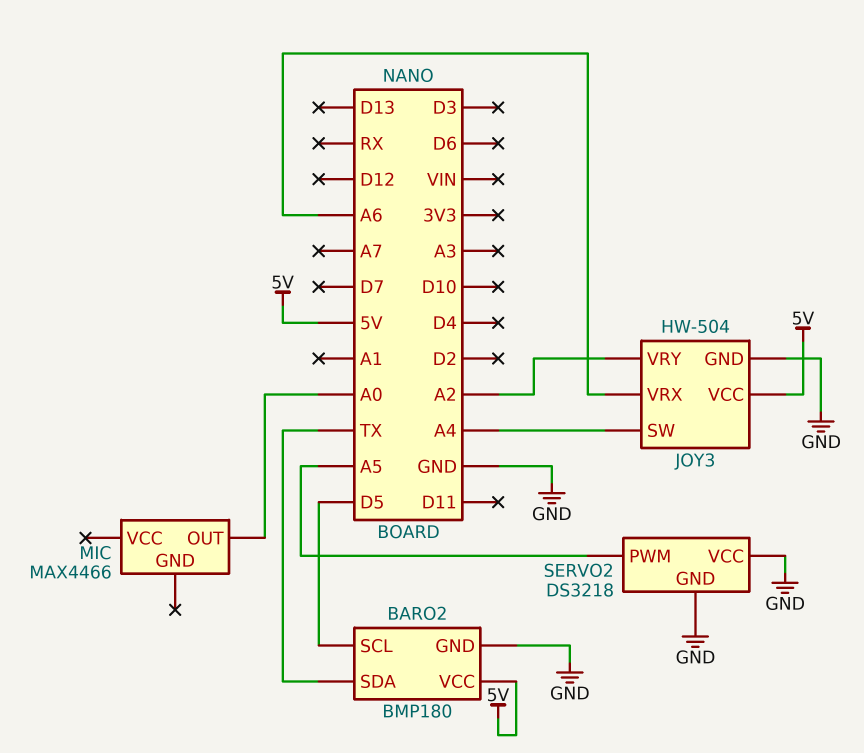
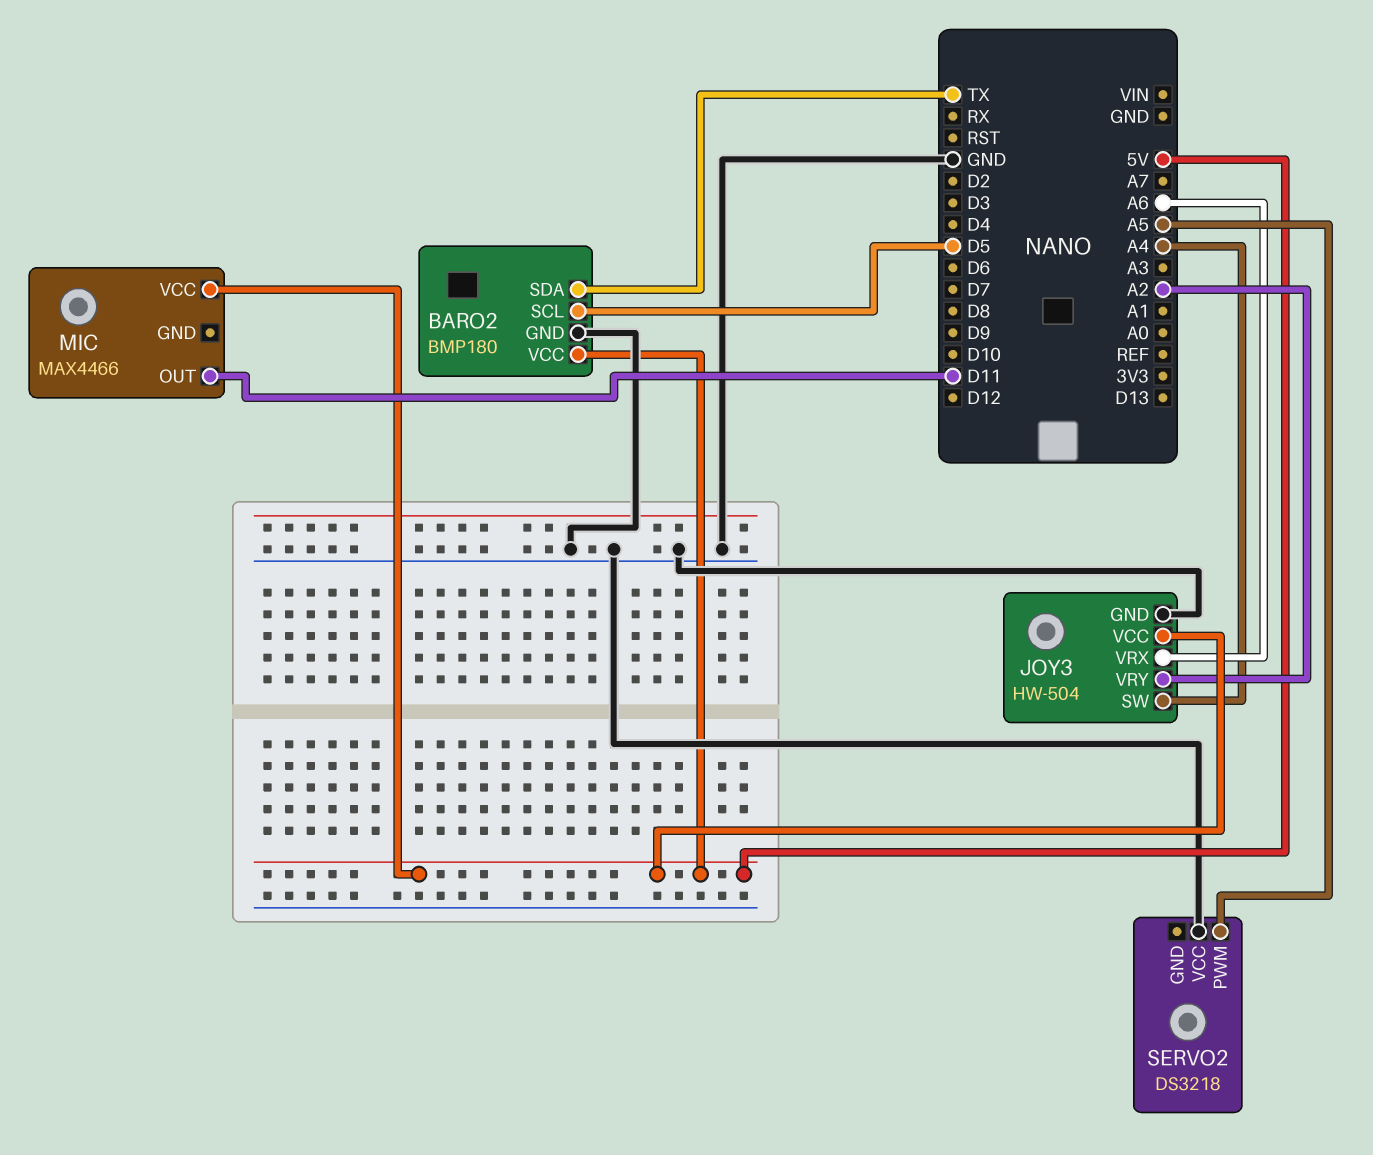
MIC pin OUT: A0 -> D11
MIC pin VCC: none -> 5V
SERVO2 pin GND: GND -> none

